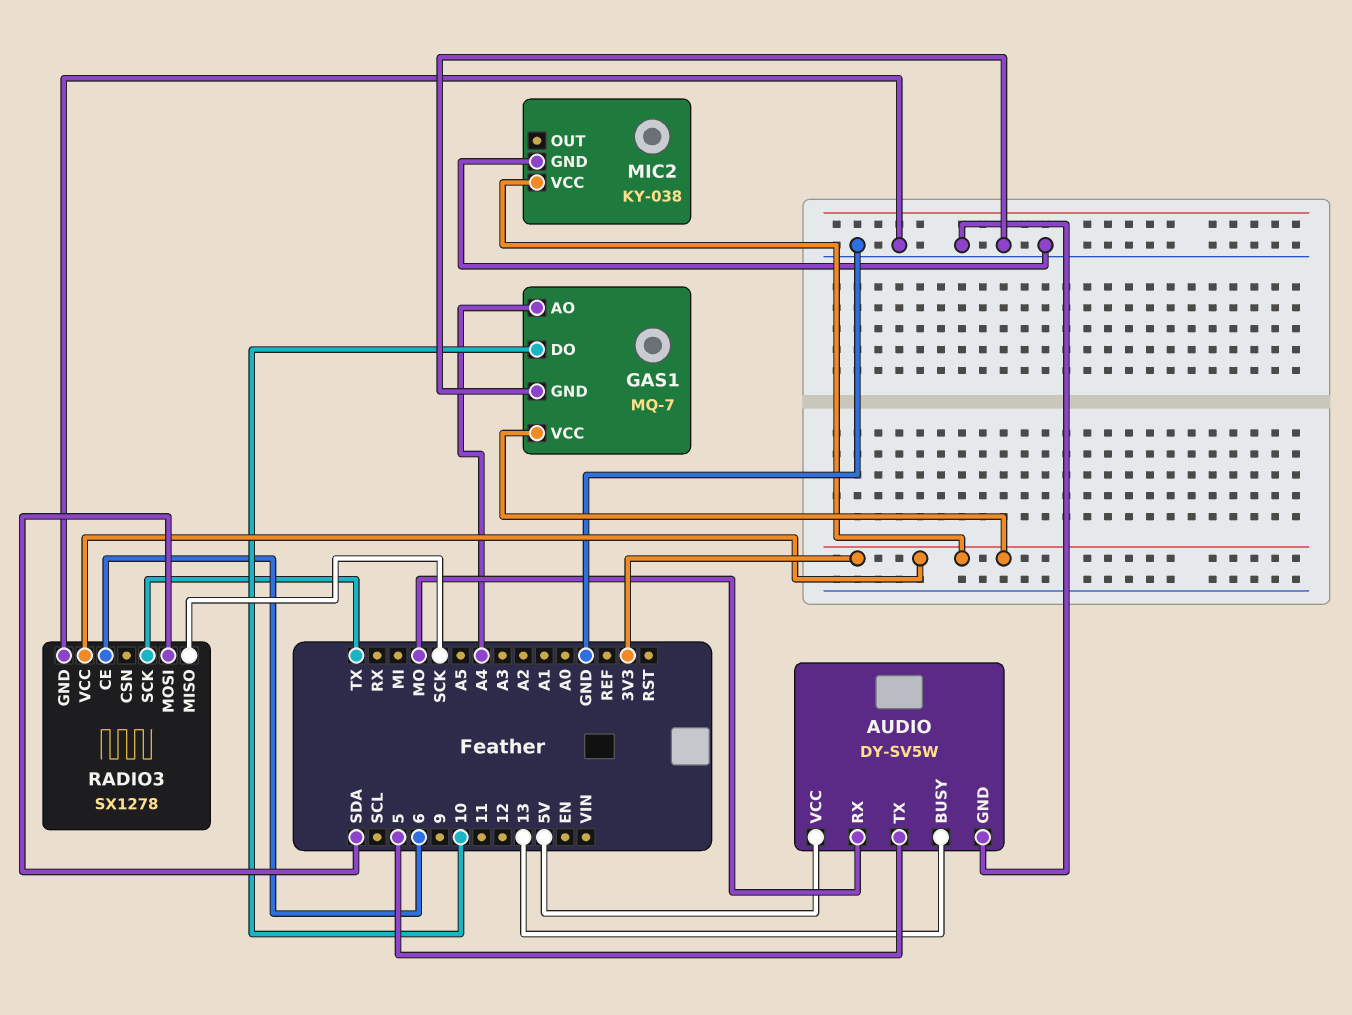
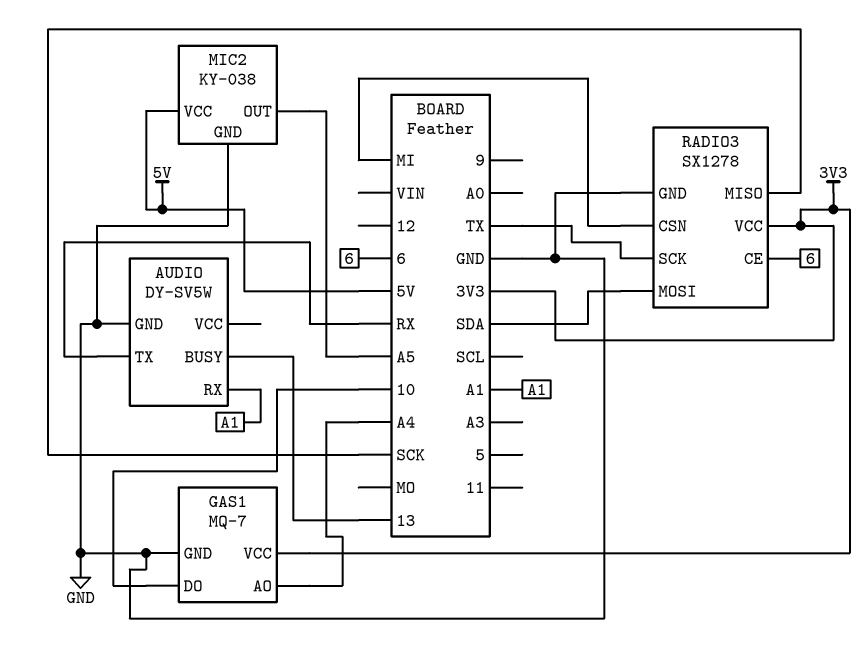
AUDIO pin RX: MO -> A1
AUDIO pin TX: 5 -> RX
AUDIO pin VCC: 5V -> none
MIC2 pin OUT: none -> A5
MIC2 pin VCC: 3V3 -> 5V
RADIO3 pin CSN: none -> MI

